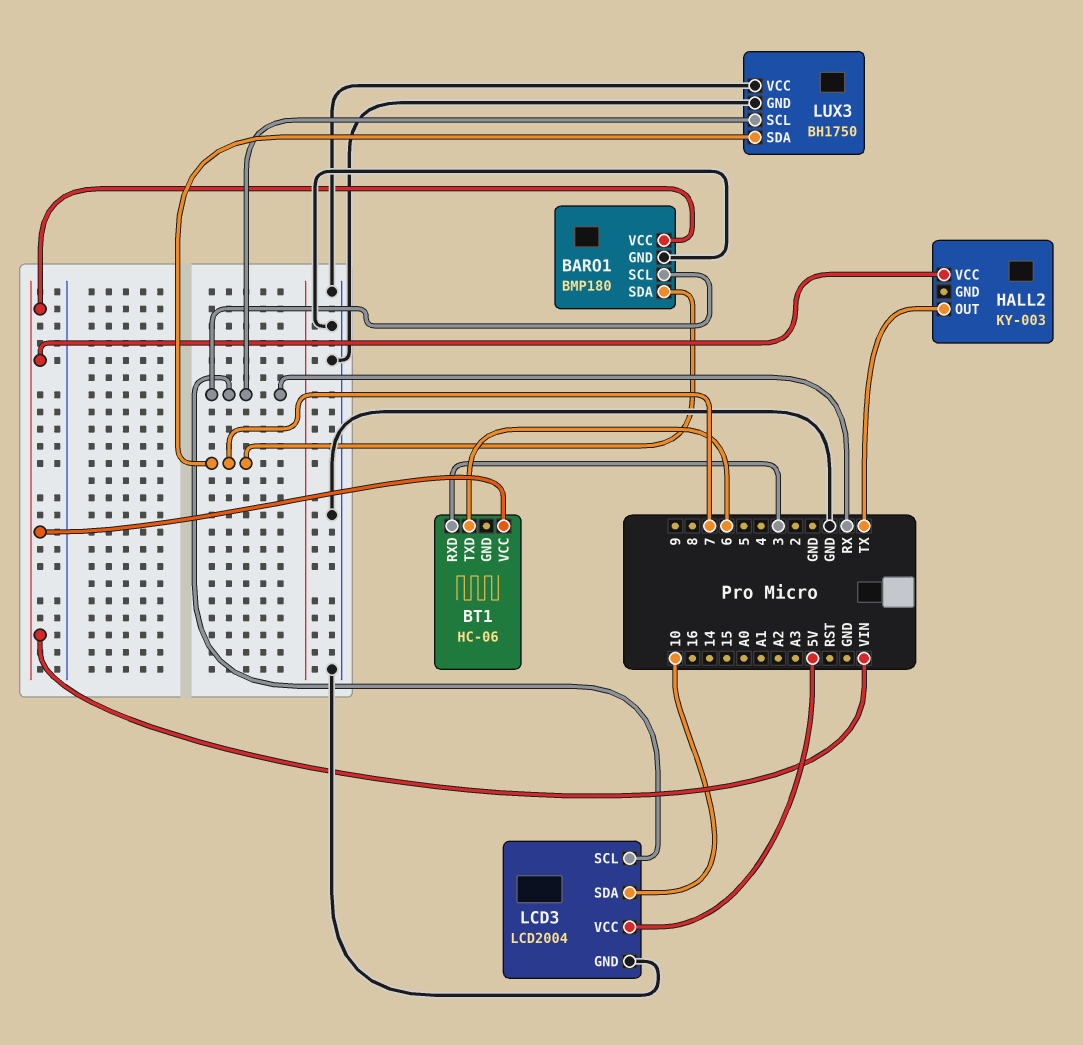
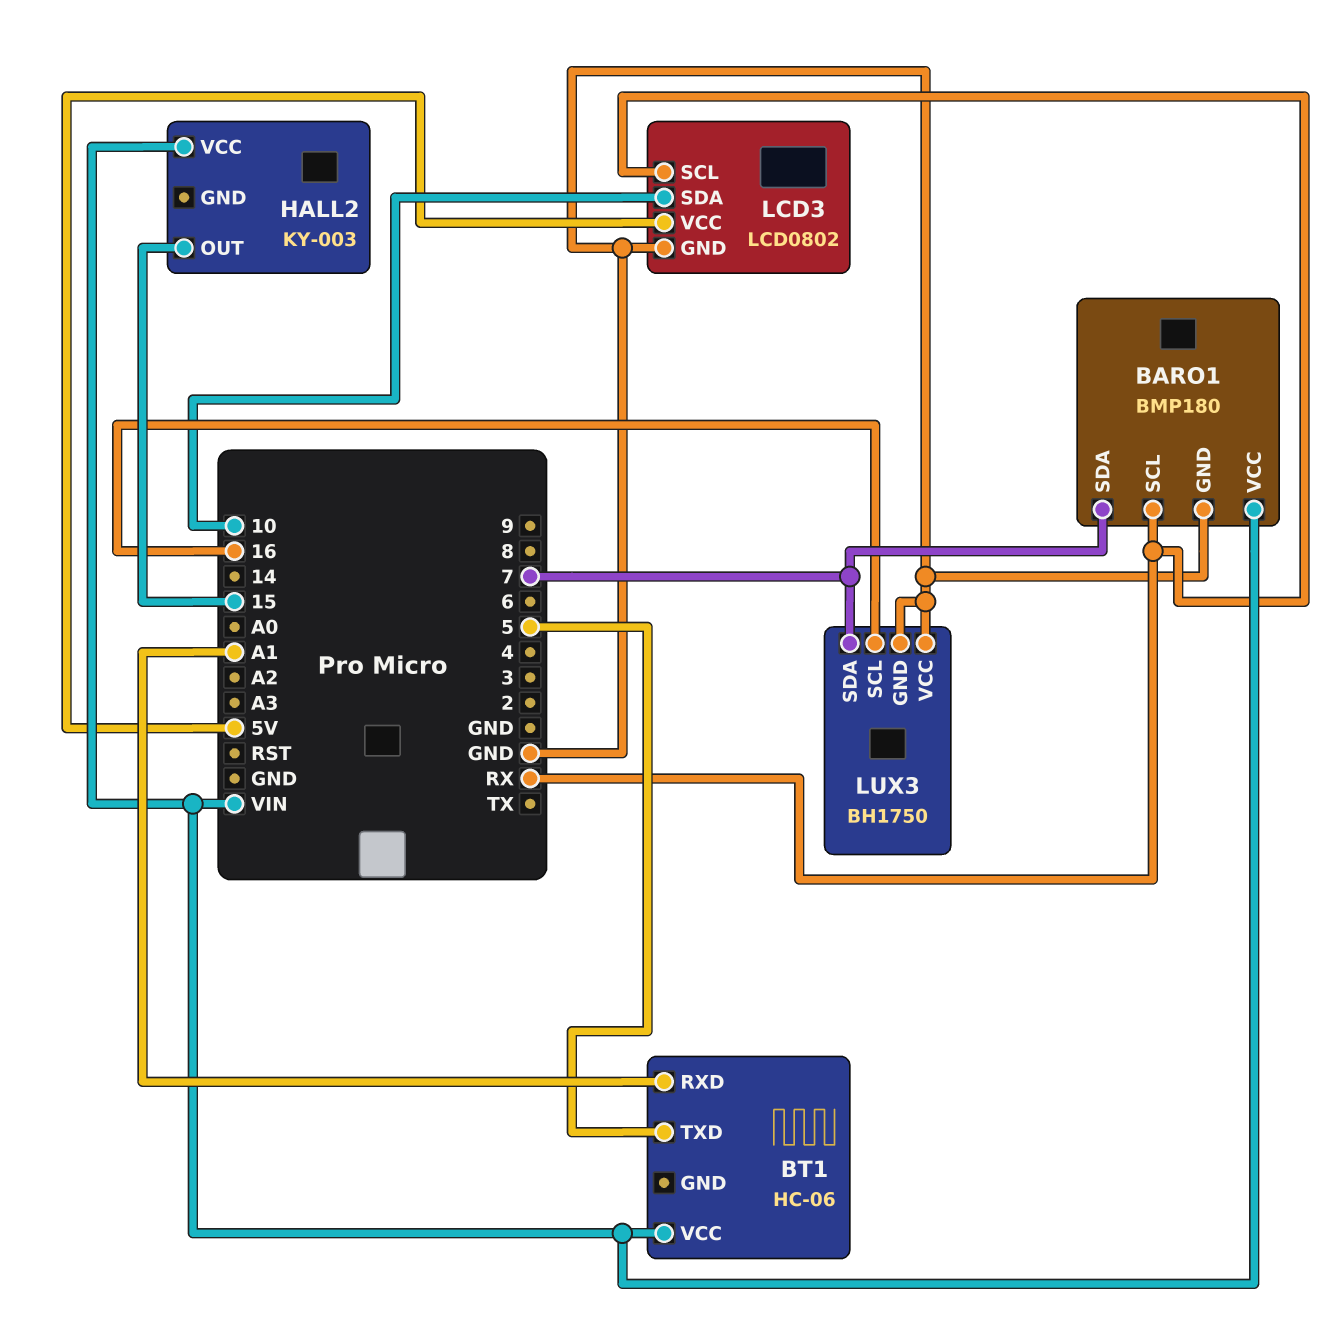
BT1 pin RXD: 3 -> A1
BT1 pin TXD: 6 -> 5
HALL2 pin OUT: TX -> 15
LCD3: LCD2004 -> LCD0802
LUX3 pin SCL: RX -> 16

